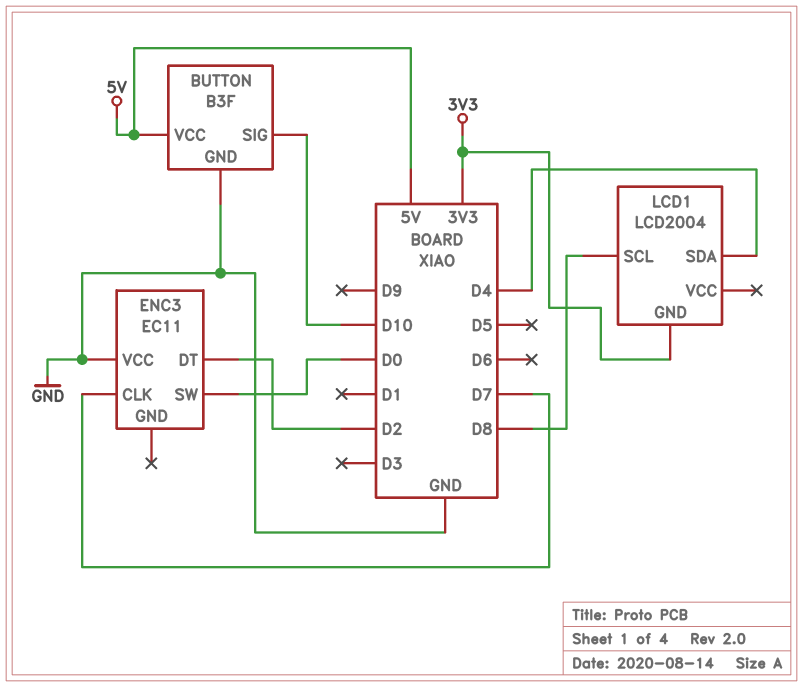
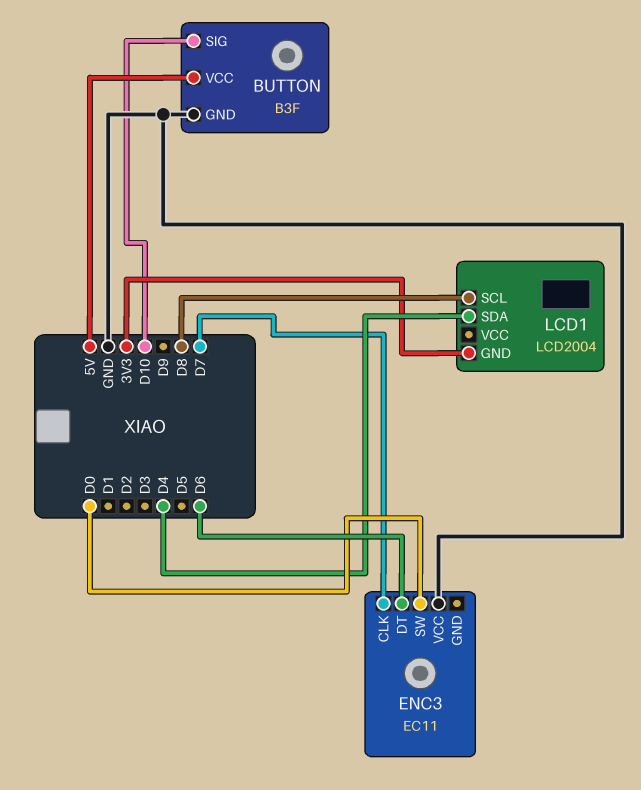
ENC3 pin DT: D2 -> D6

